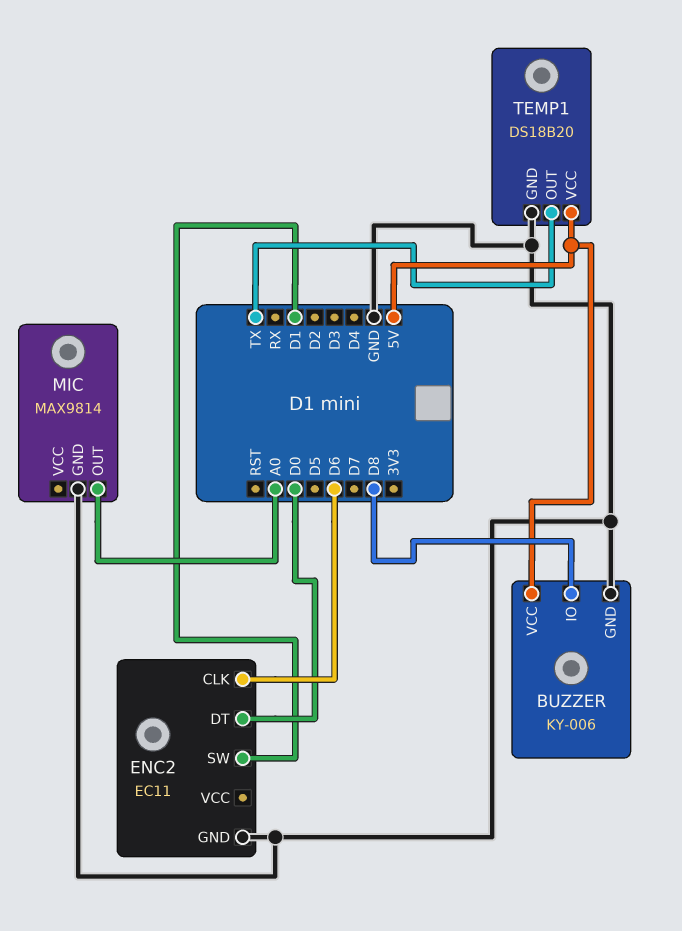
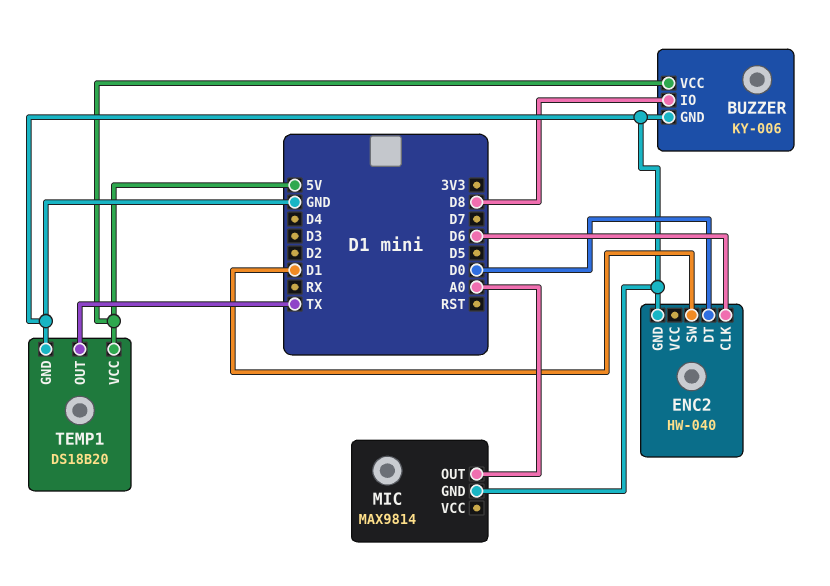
ENC2: EC11 -> HW-040

